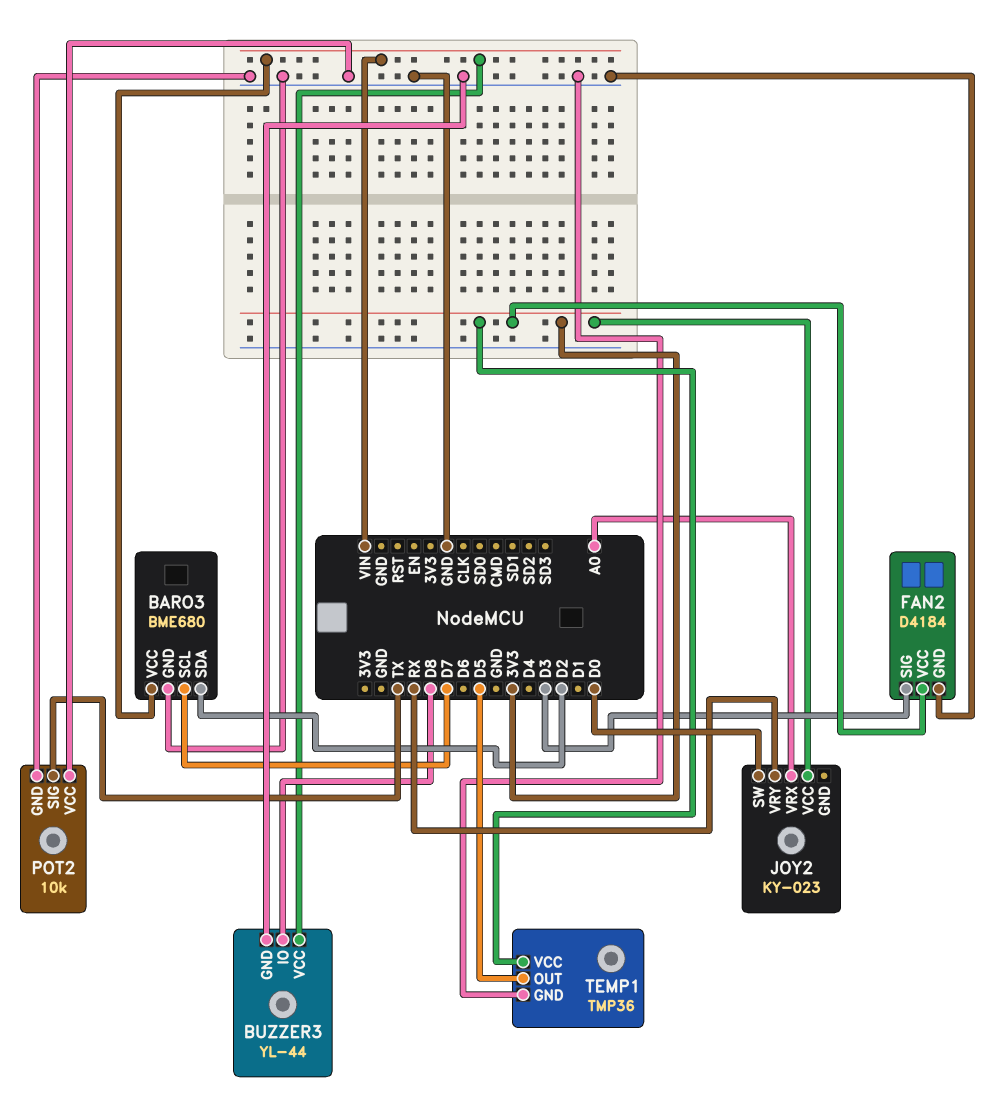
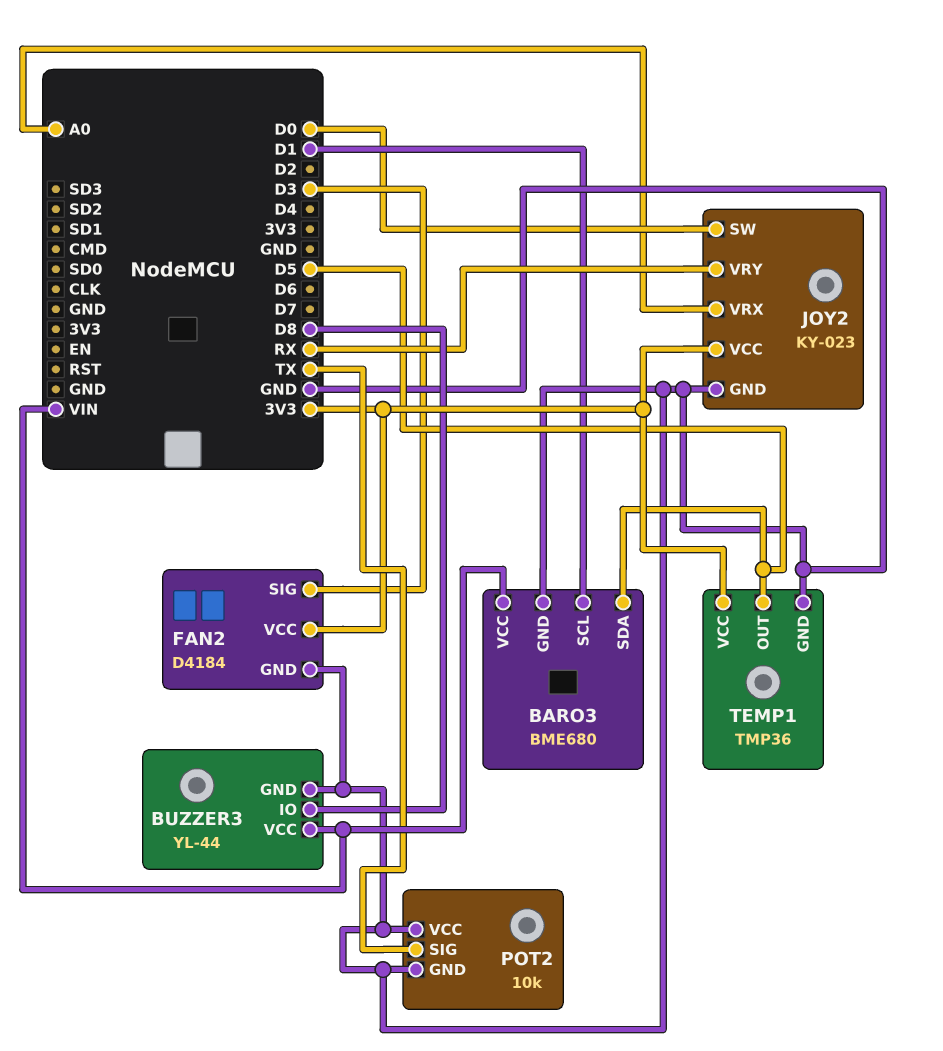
BARO3 pin SCL: D7 -> D1
BARO3 pin SDA: D2 -> D5
JOY2 pin GND: none -> GND

